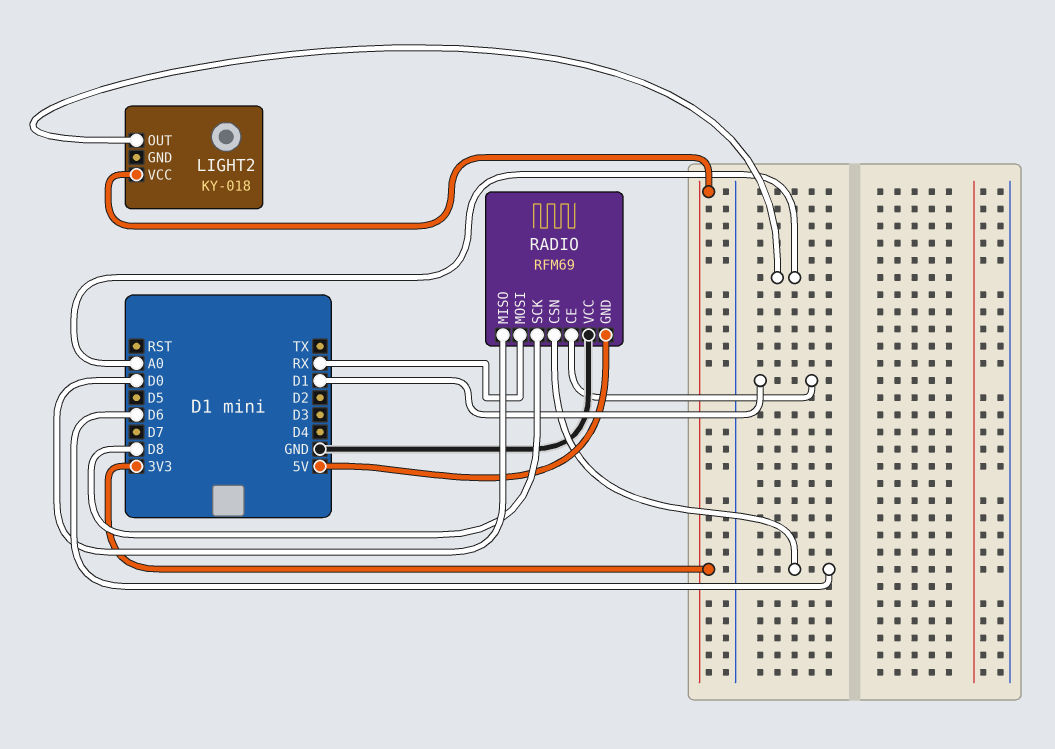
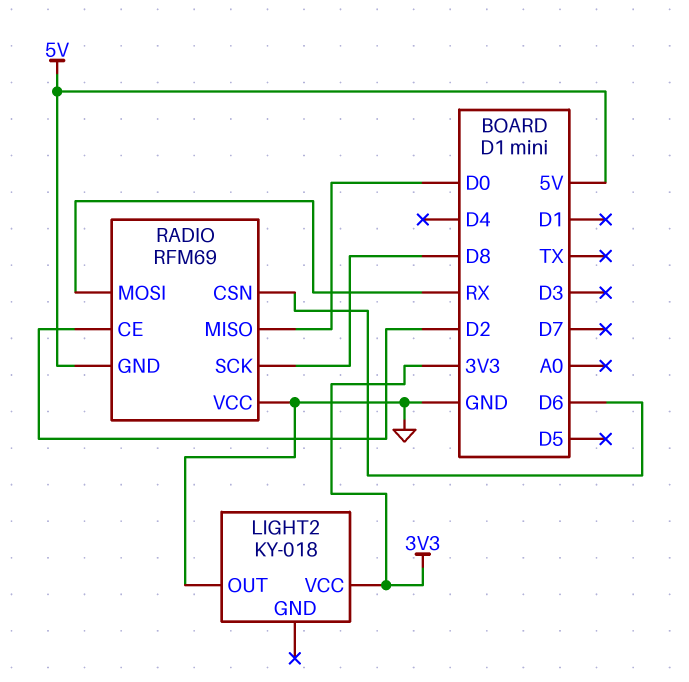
LIGHT2 pin OUT: A0 -> GND
RADIO pin CE: D1 -> D2

